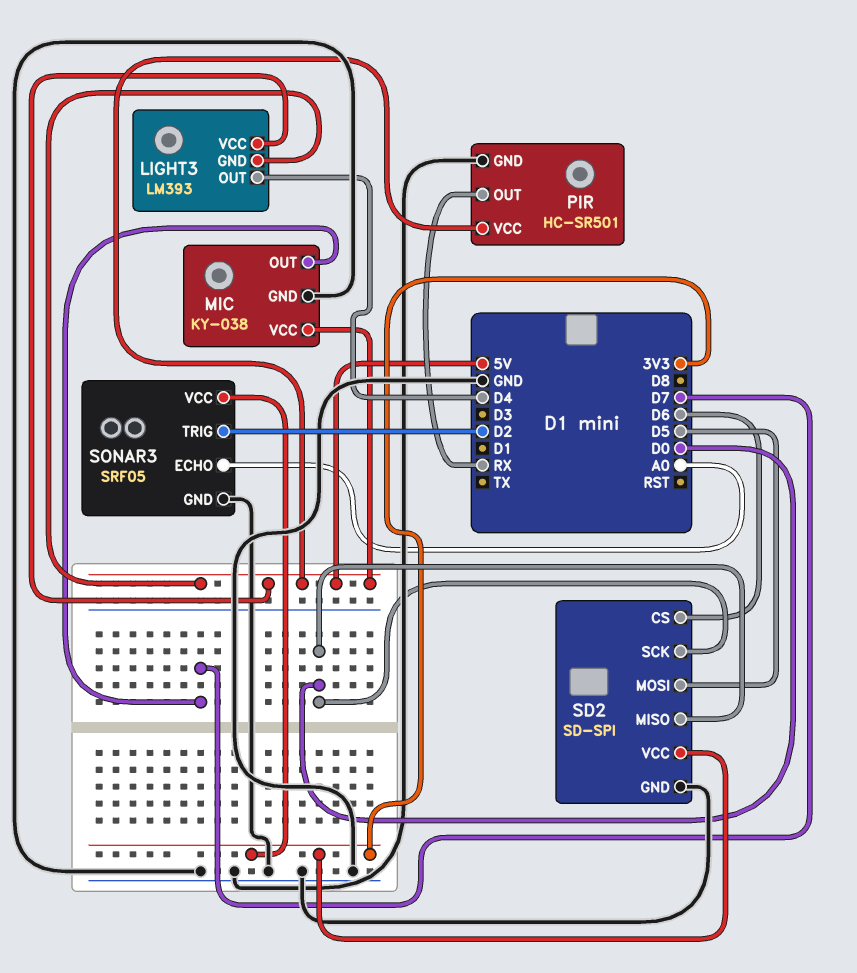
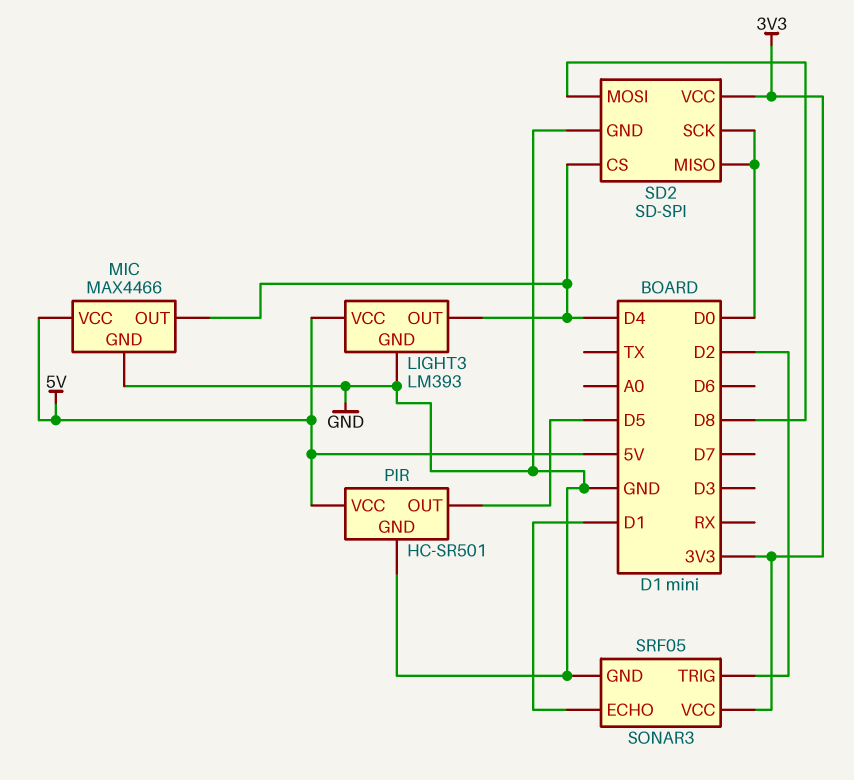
LIGHT3 pin GND: 5V -> GND
MIC: KY-038 -> MAX4466
MIC pin OUT: D7 -> D4
PIR pin OUT: RX -> D5
SD2 pin CS: D6 -> D4
SD2 pin MOSI: D5 -> D8
SONAR3 pin ECHO: A0 -> D1

